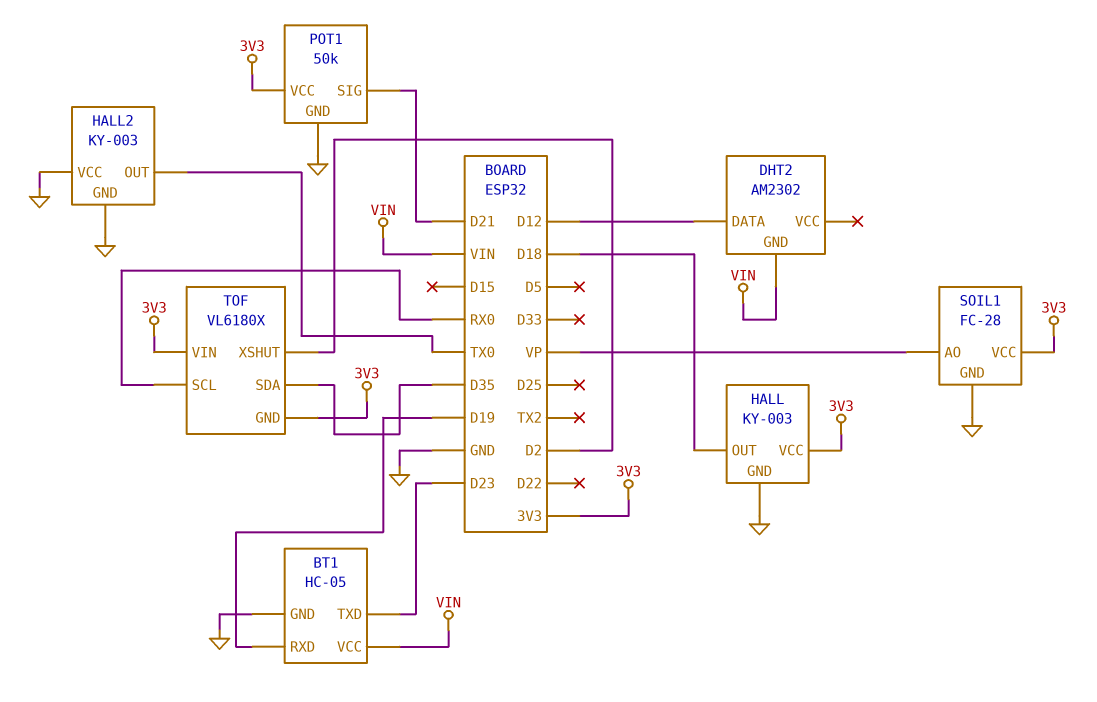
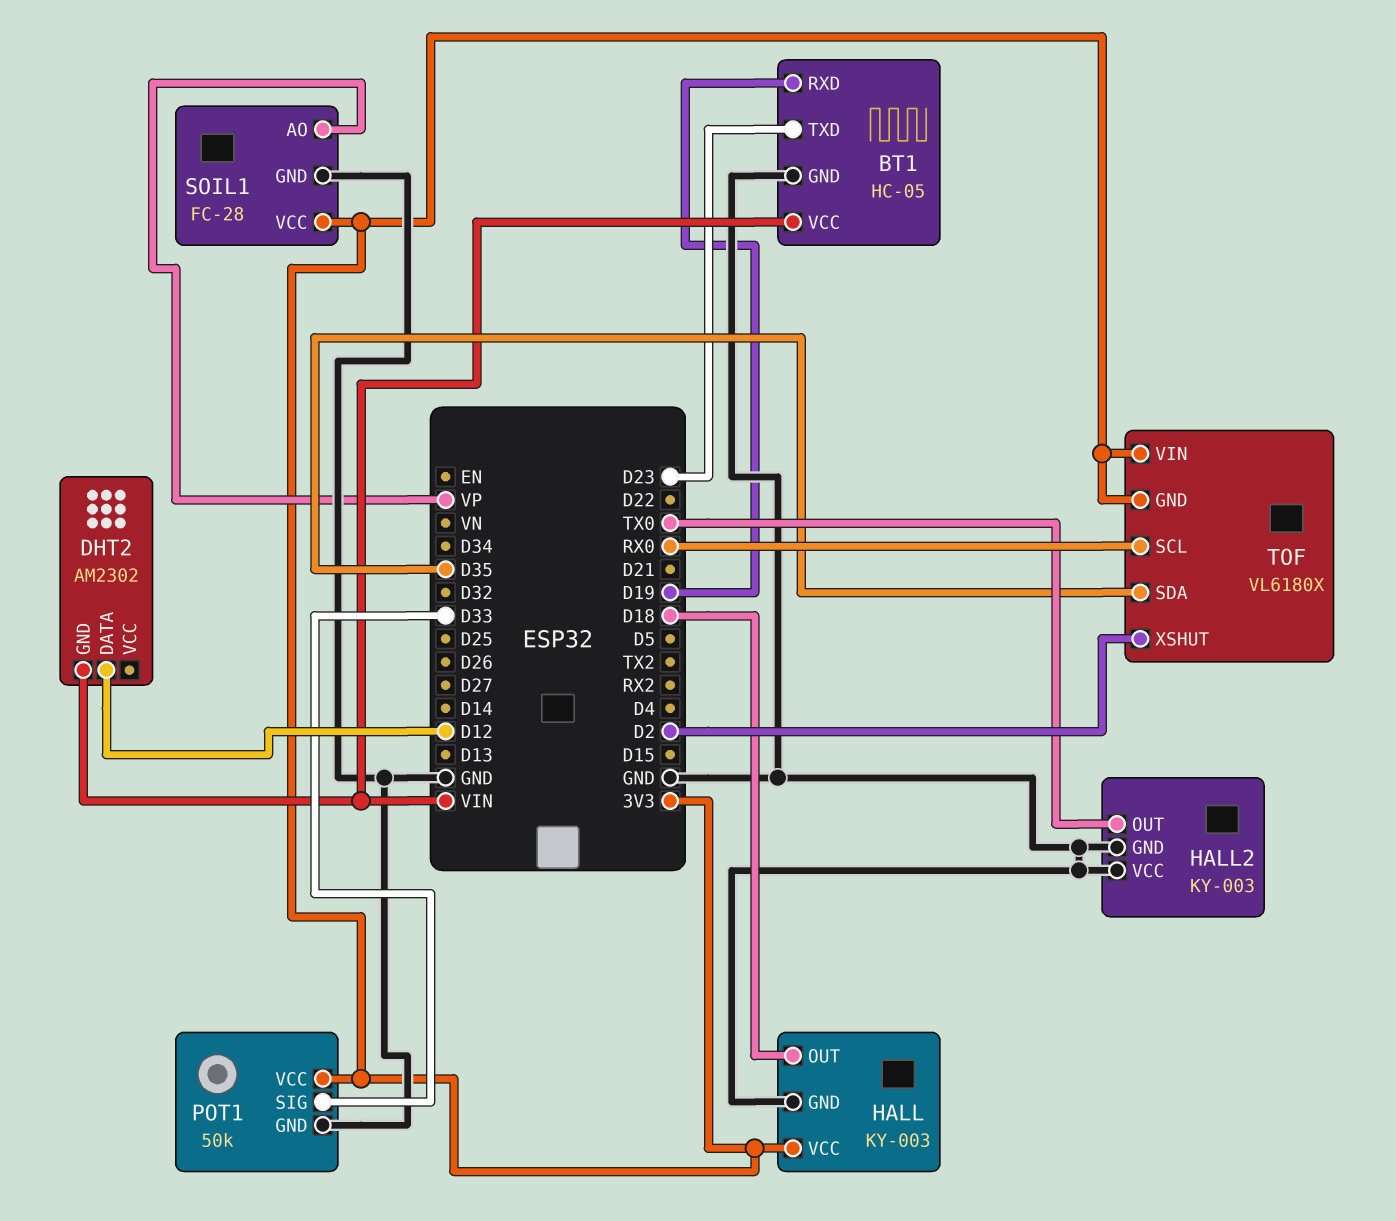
POT1 pin SIG: D21 -> D33

